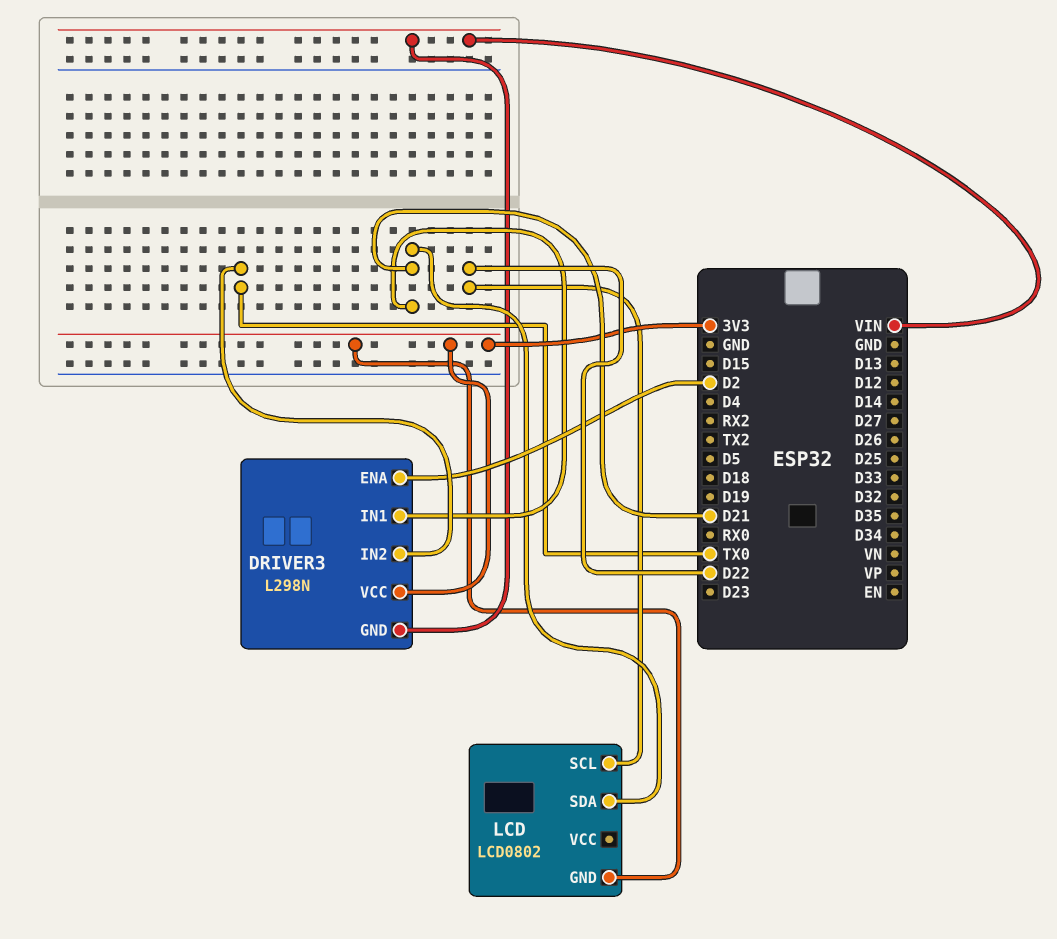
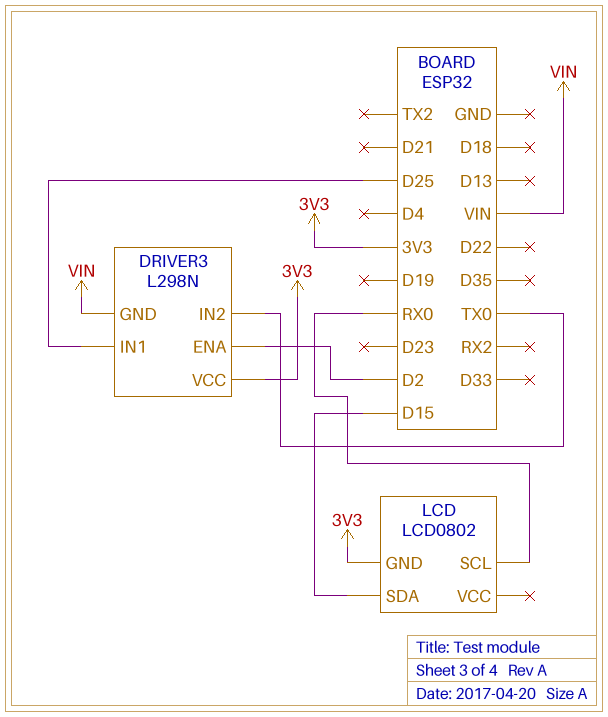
DRIVER3 pin IN1: D21 -> D25
LCD pin SCL: D22 -> RX0
LCD pin SDA: D21 -> D15

